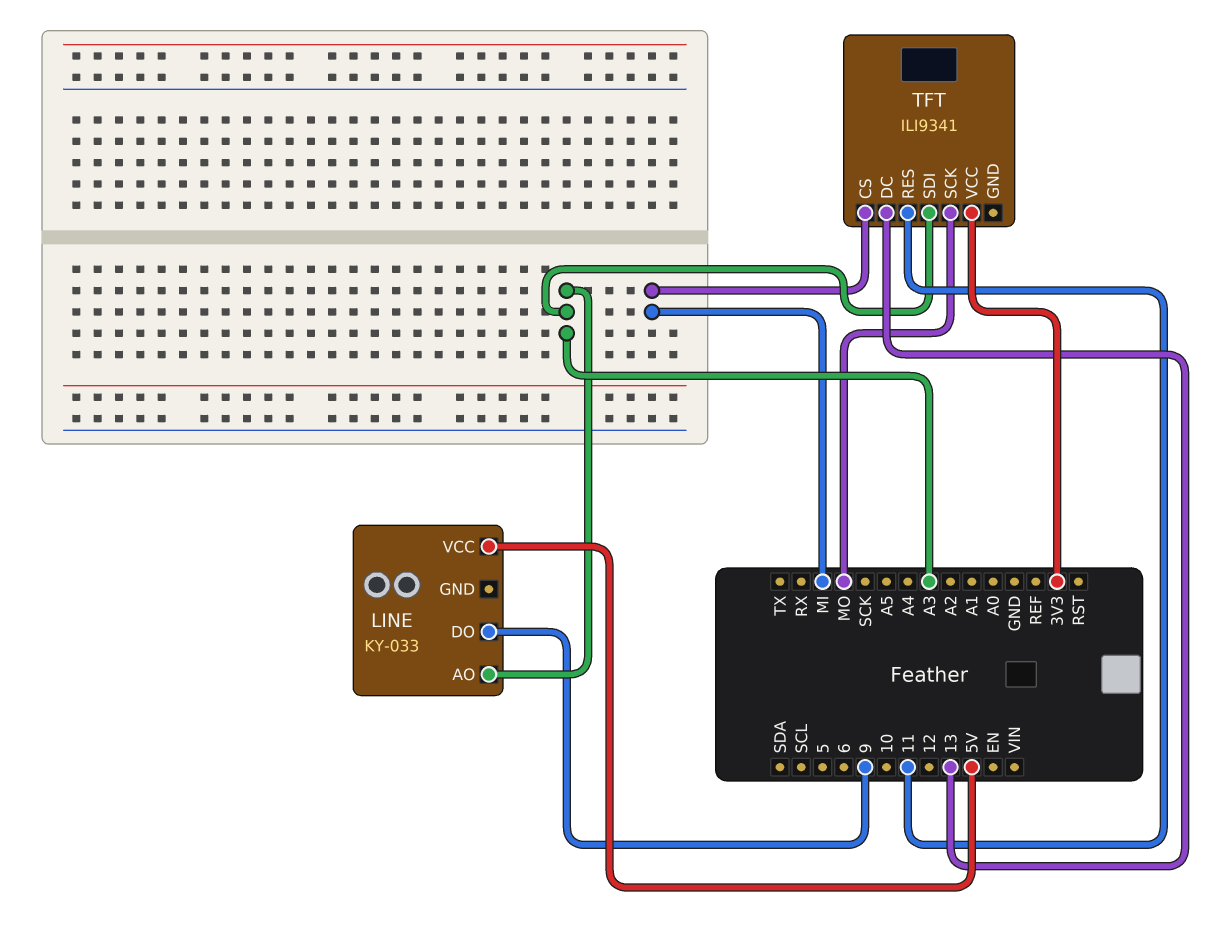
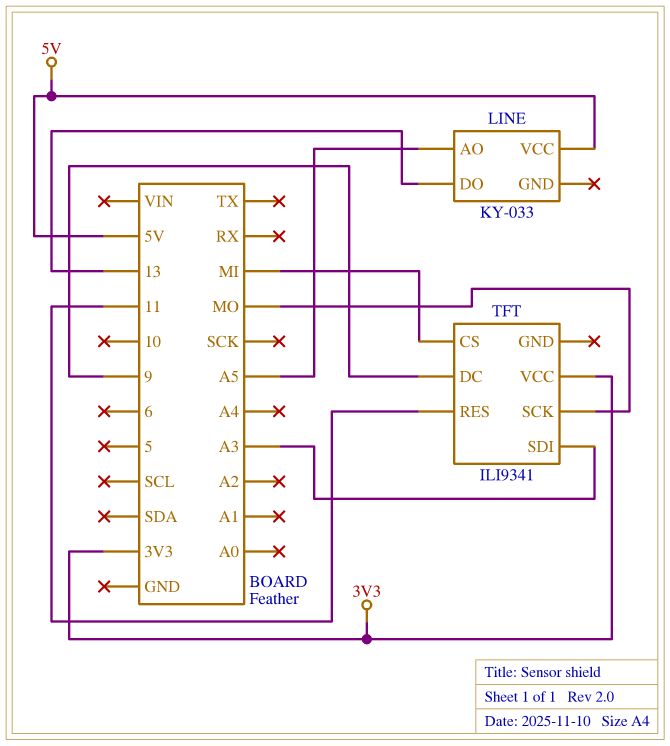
LINE pin AO: A3 -> A5
LINE pin DO: 9 -> 13
TFT pin DC: 13 -> 9

